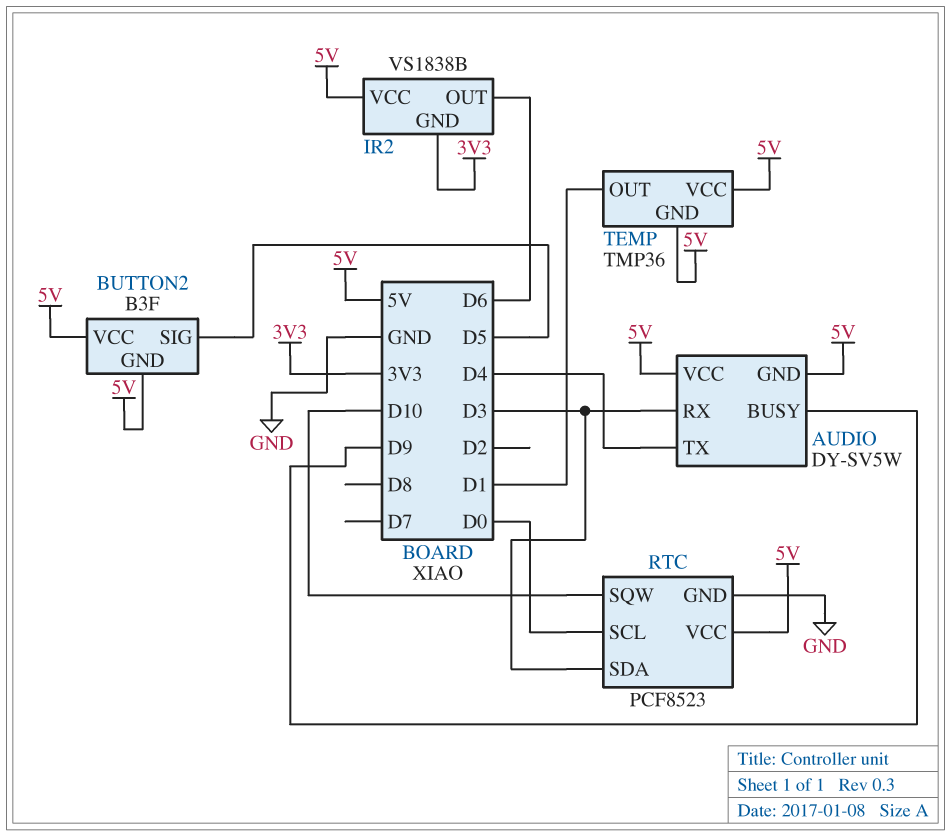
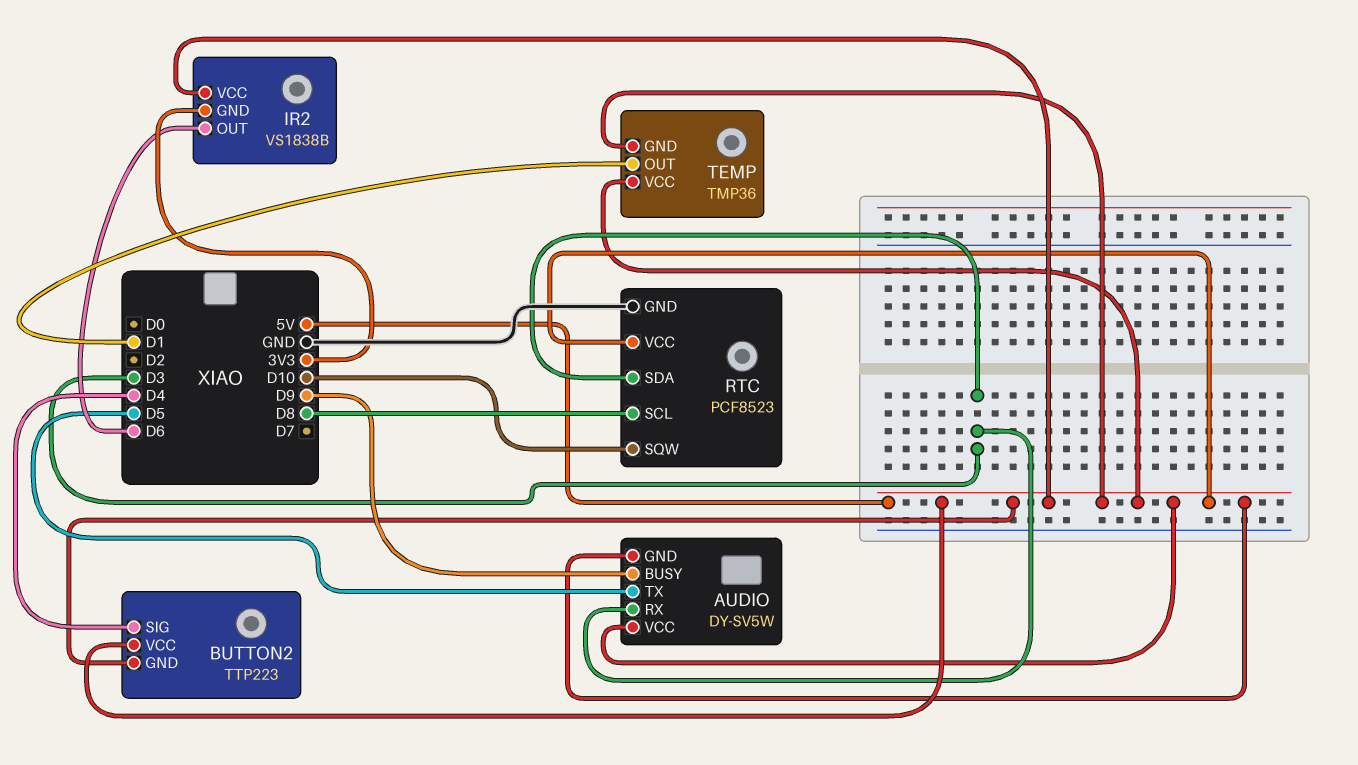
AUDIO pin TX: D4 -> D5
BUTTON2: B3F -> TTP223
BUTTON2 pin SIG: D5 -> D4
RTC pin SCL: D0 -> D8

